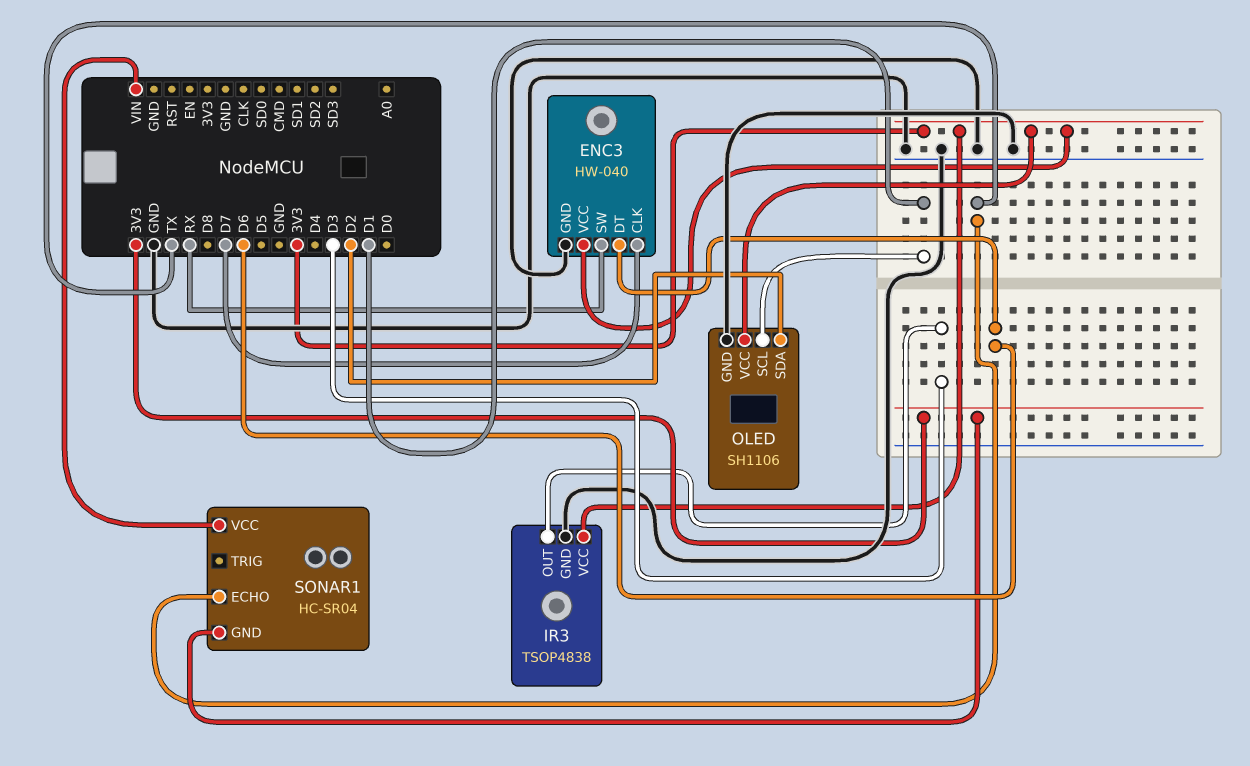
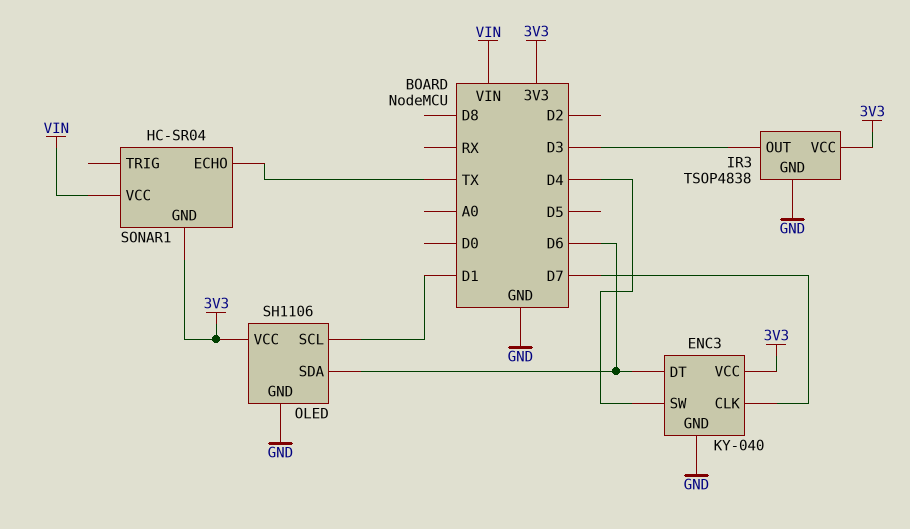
ENC3: HW-040 -> KY-040
ENC3 pin SW: RX -> D4
OLED pin SDA: D2 -> D6

